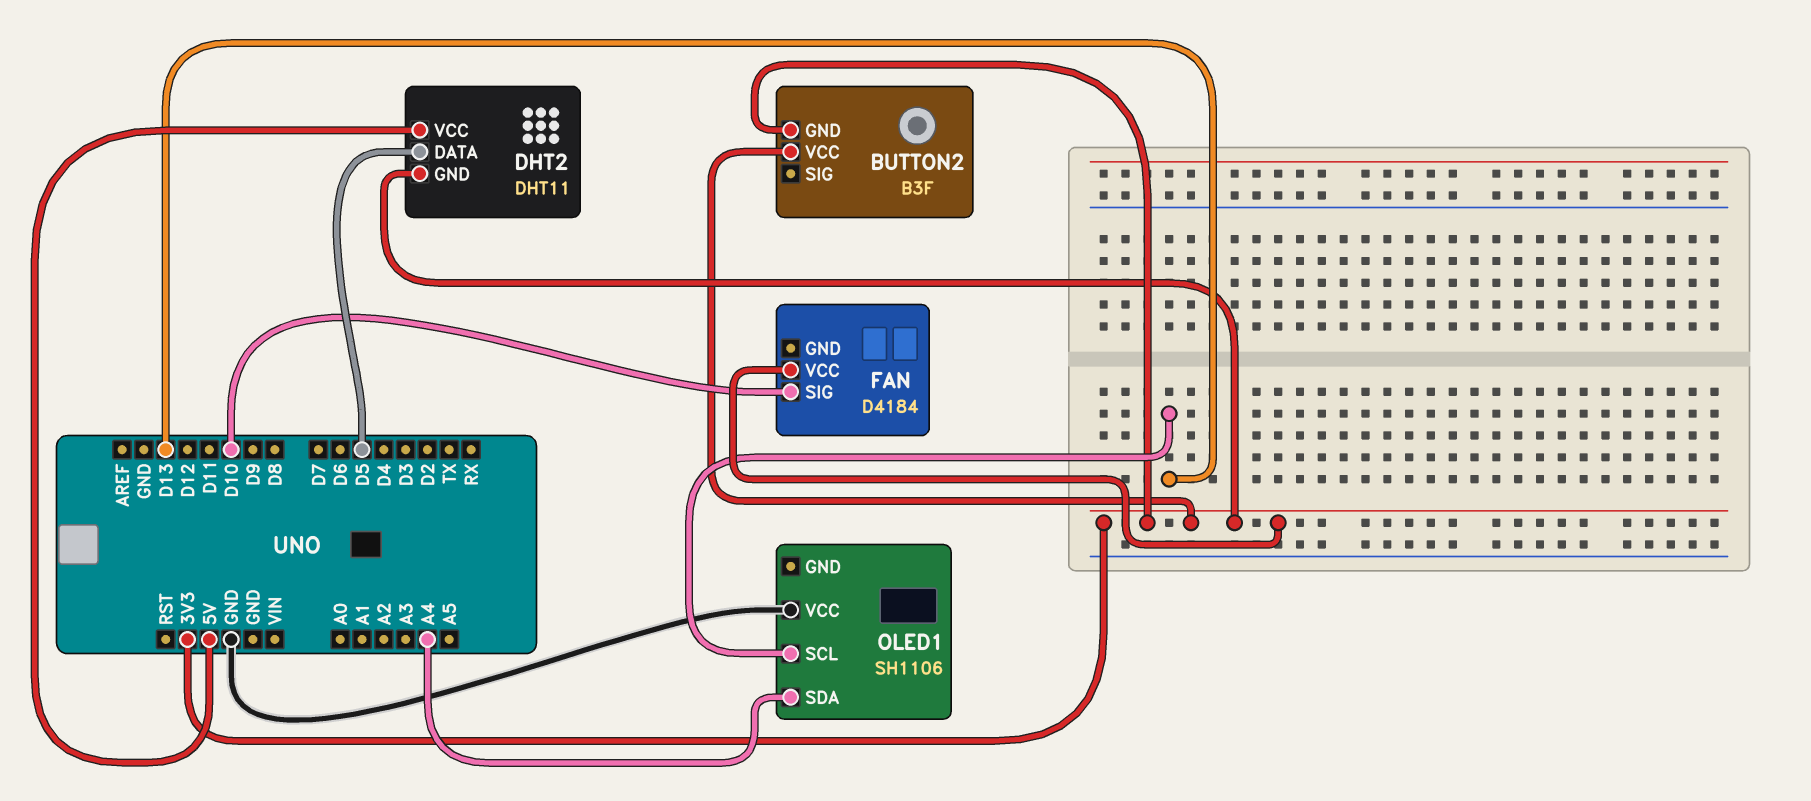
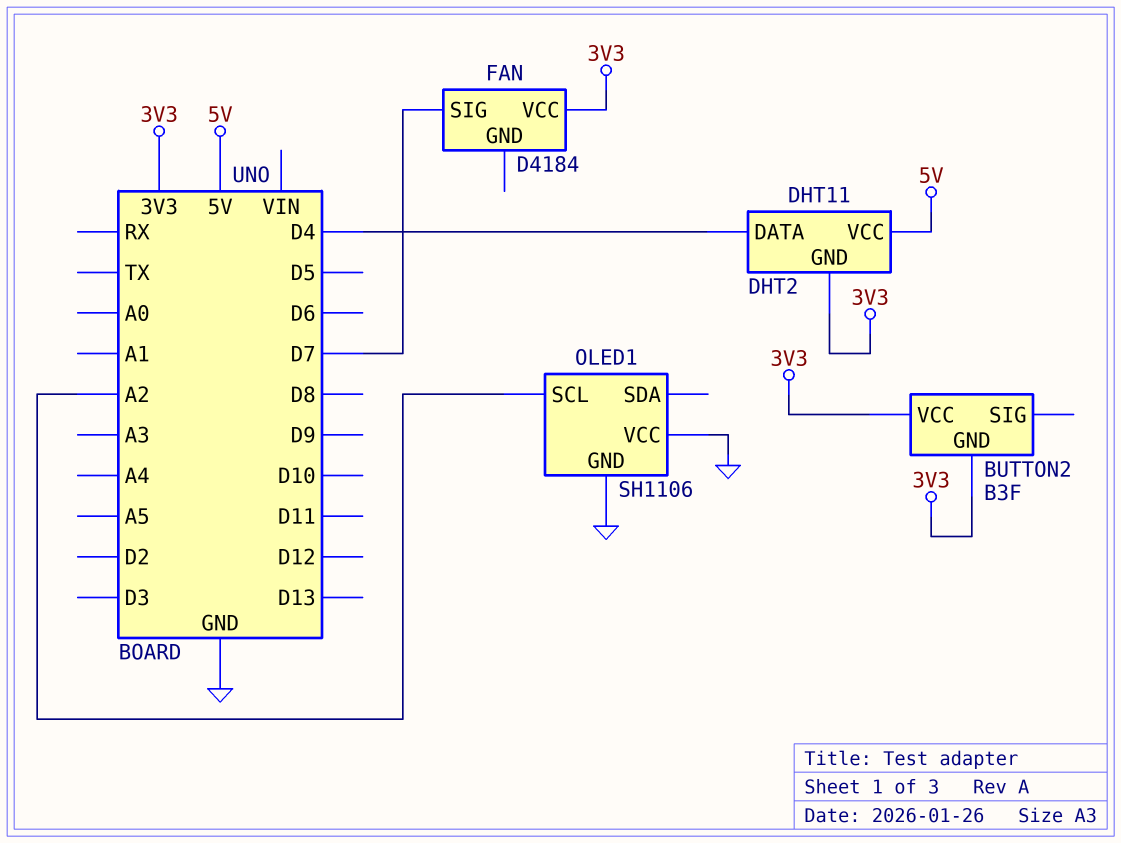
DHT2 pin DATA: D5 -> D4
FAN pin SIG: D10 -> D7
OLED1 pin GND: none -> GND
OLED1 pin SCL: D13 -> A2
OLED1 pin SDA: A4 -> none

